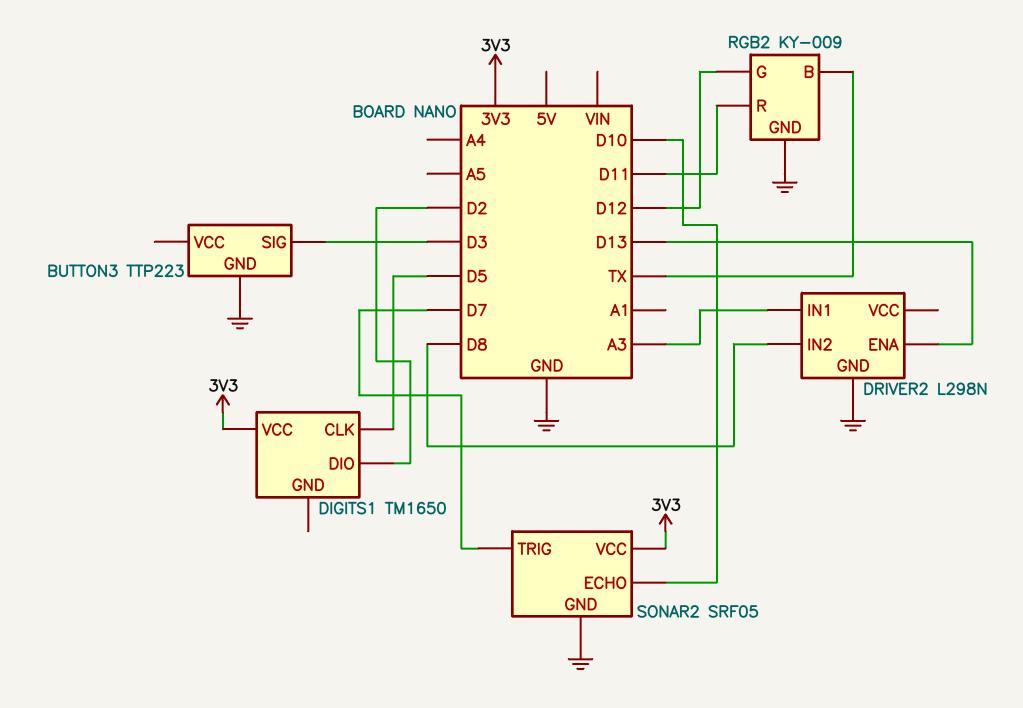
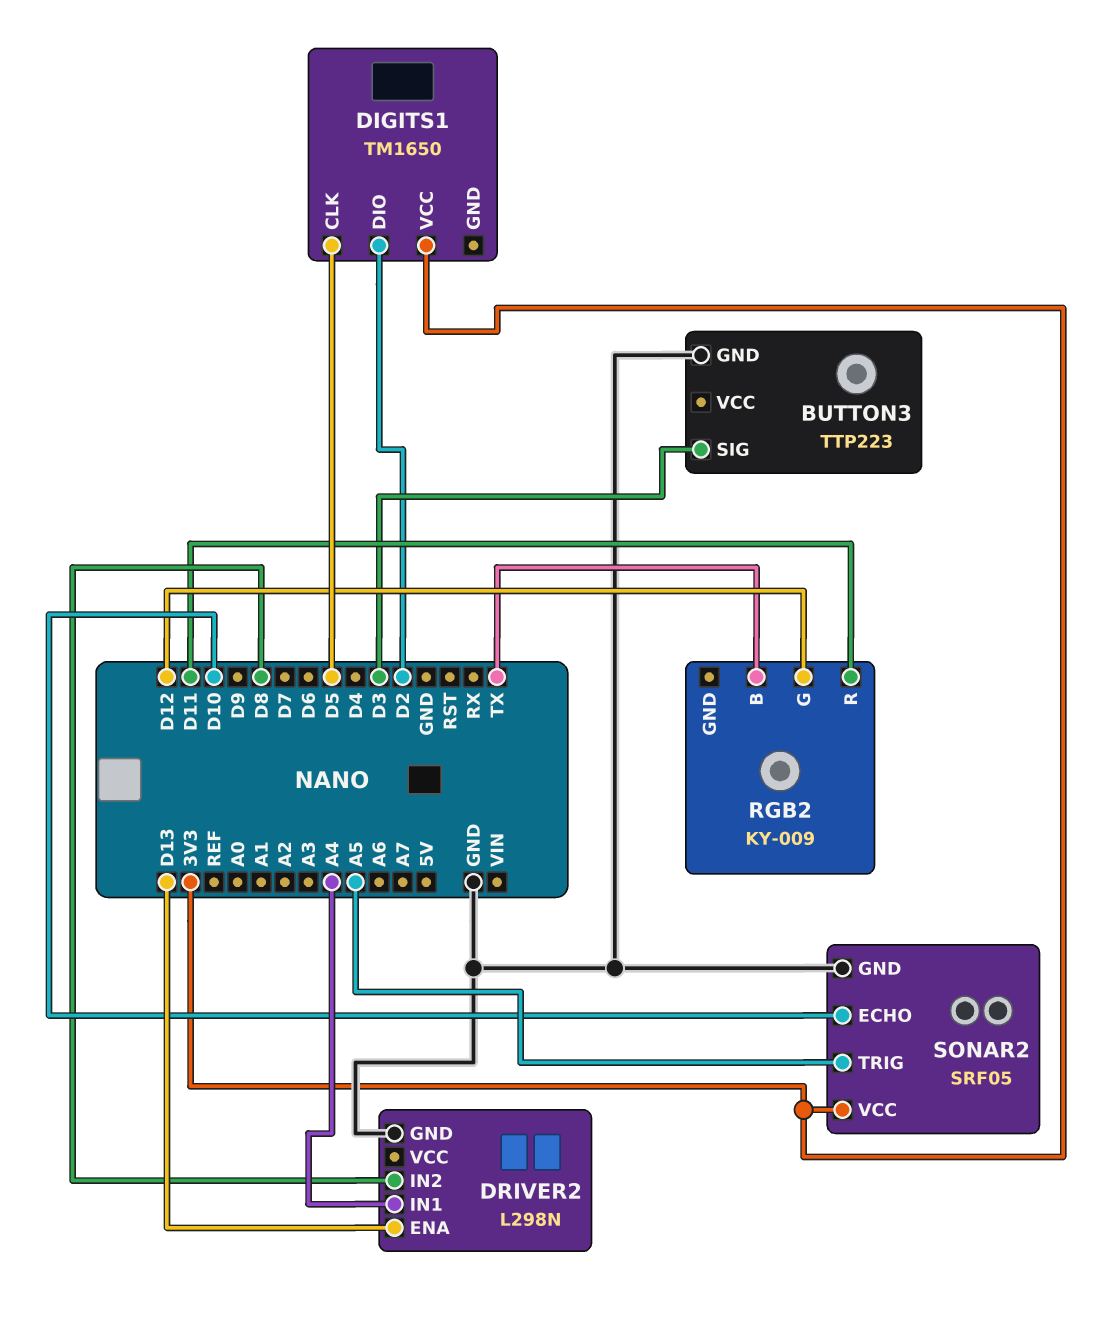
DRIVER2 pin IN1: A3 -> A4
RGB2 pin GND: GND -> none
SONAR2 pin TRIG: D7 -> A5

